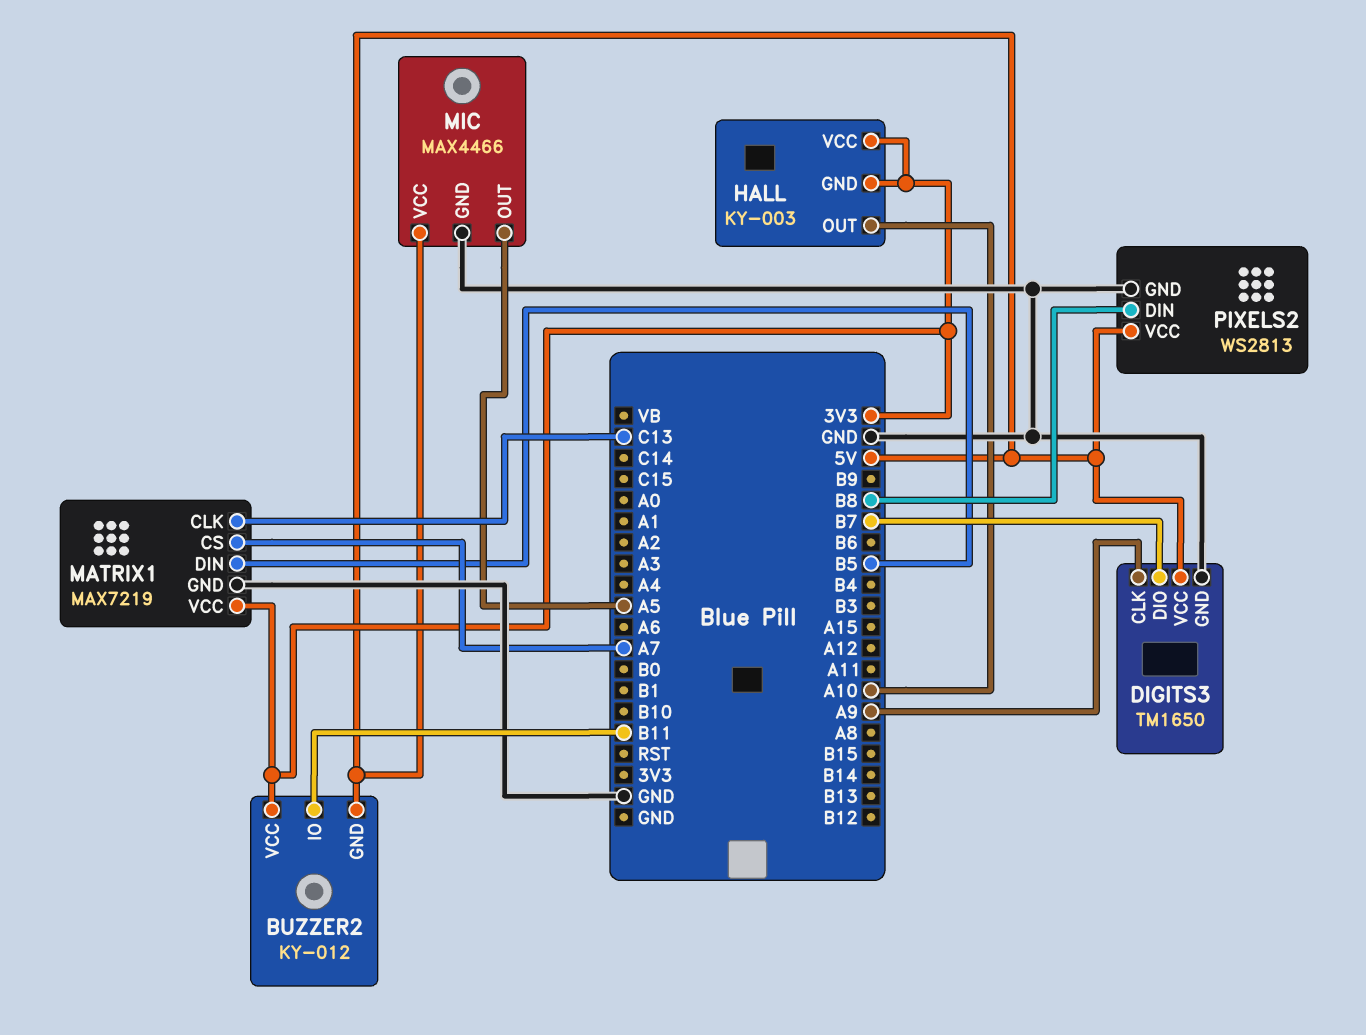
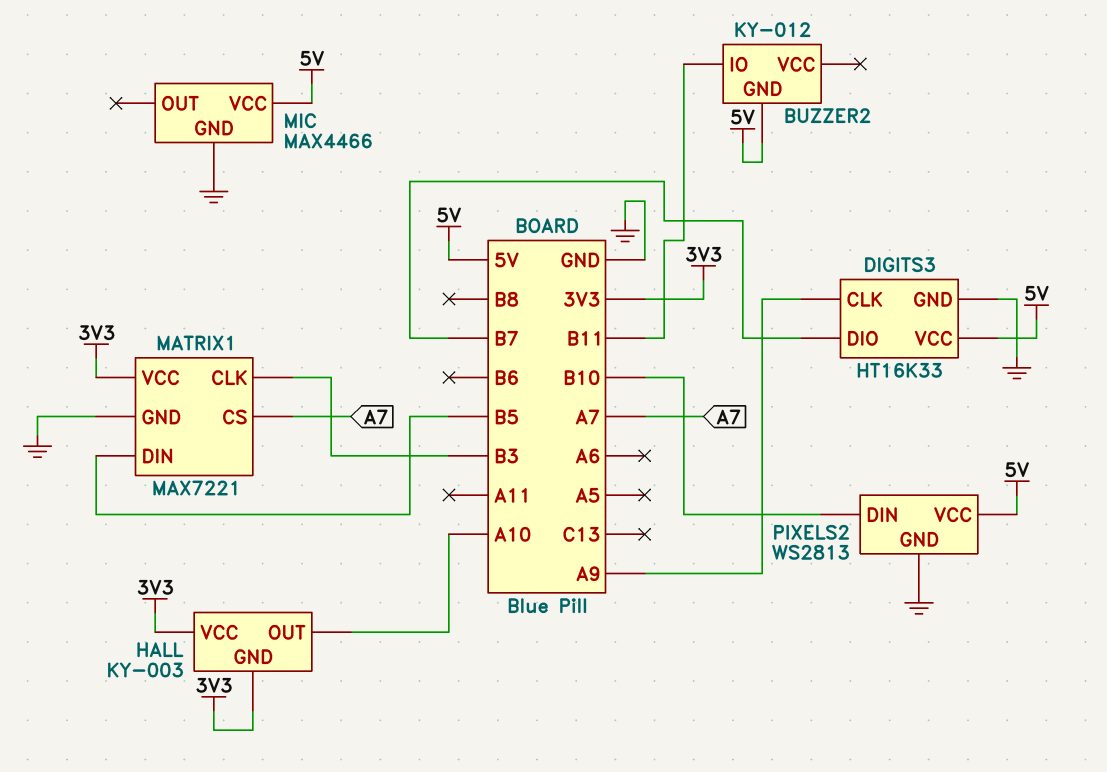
BUZZER2 pin VCC: 3V3 -> none
DIGITS3: TM1650 -> HT16K33
MATRIX1: MAX7219 -> MAX7221
MATRIX1 pin CLK: C13 -> B3
MIC pin OUT: A5 -> none
PIXELS2 pin DIN: B8 -> B10

